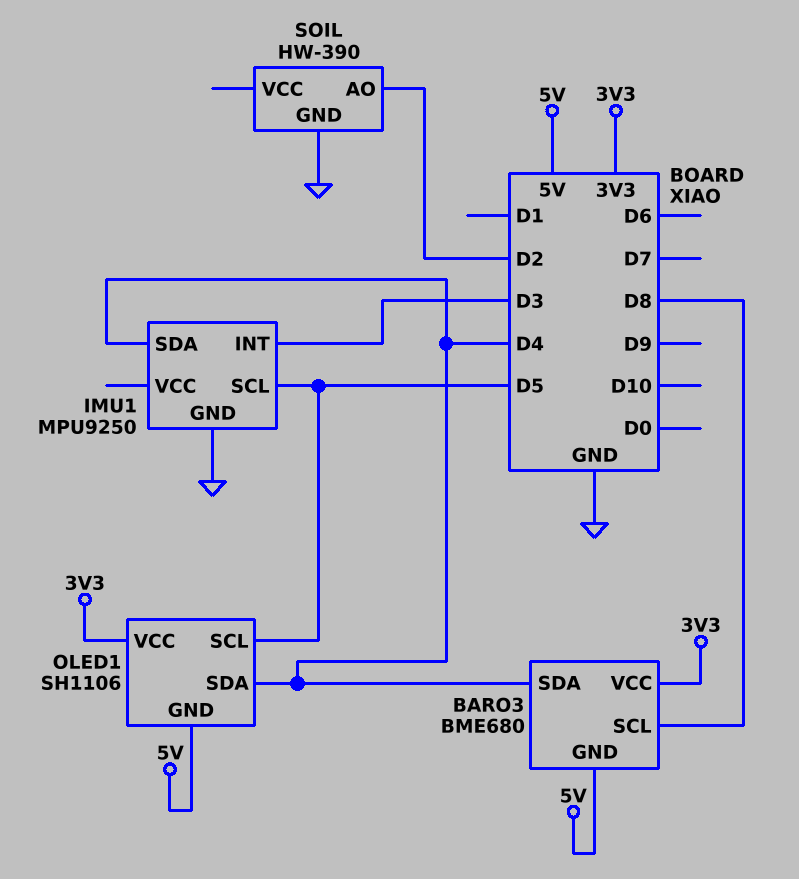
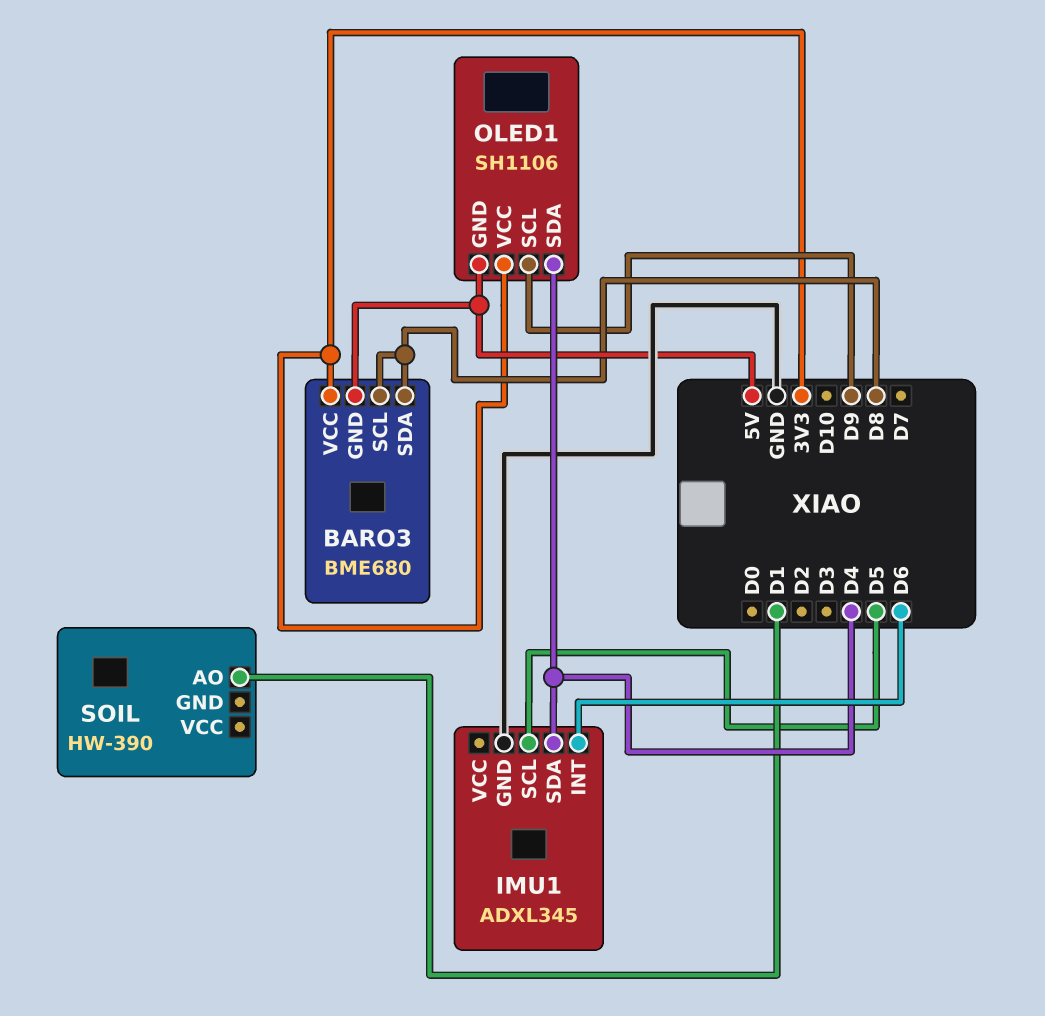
BARO3 pin SDA: D4 -> D8
IMU1: MPU9250 -> ADXL345
IMU1 pin INT: D3 -> D6
OLED1 pin SCL: D5 -> D9
SOIL pin AO: D2 -> D1
SOIL pin GND: GND -> none

